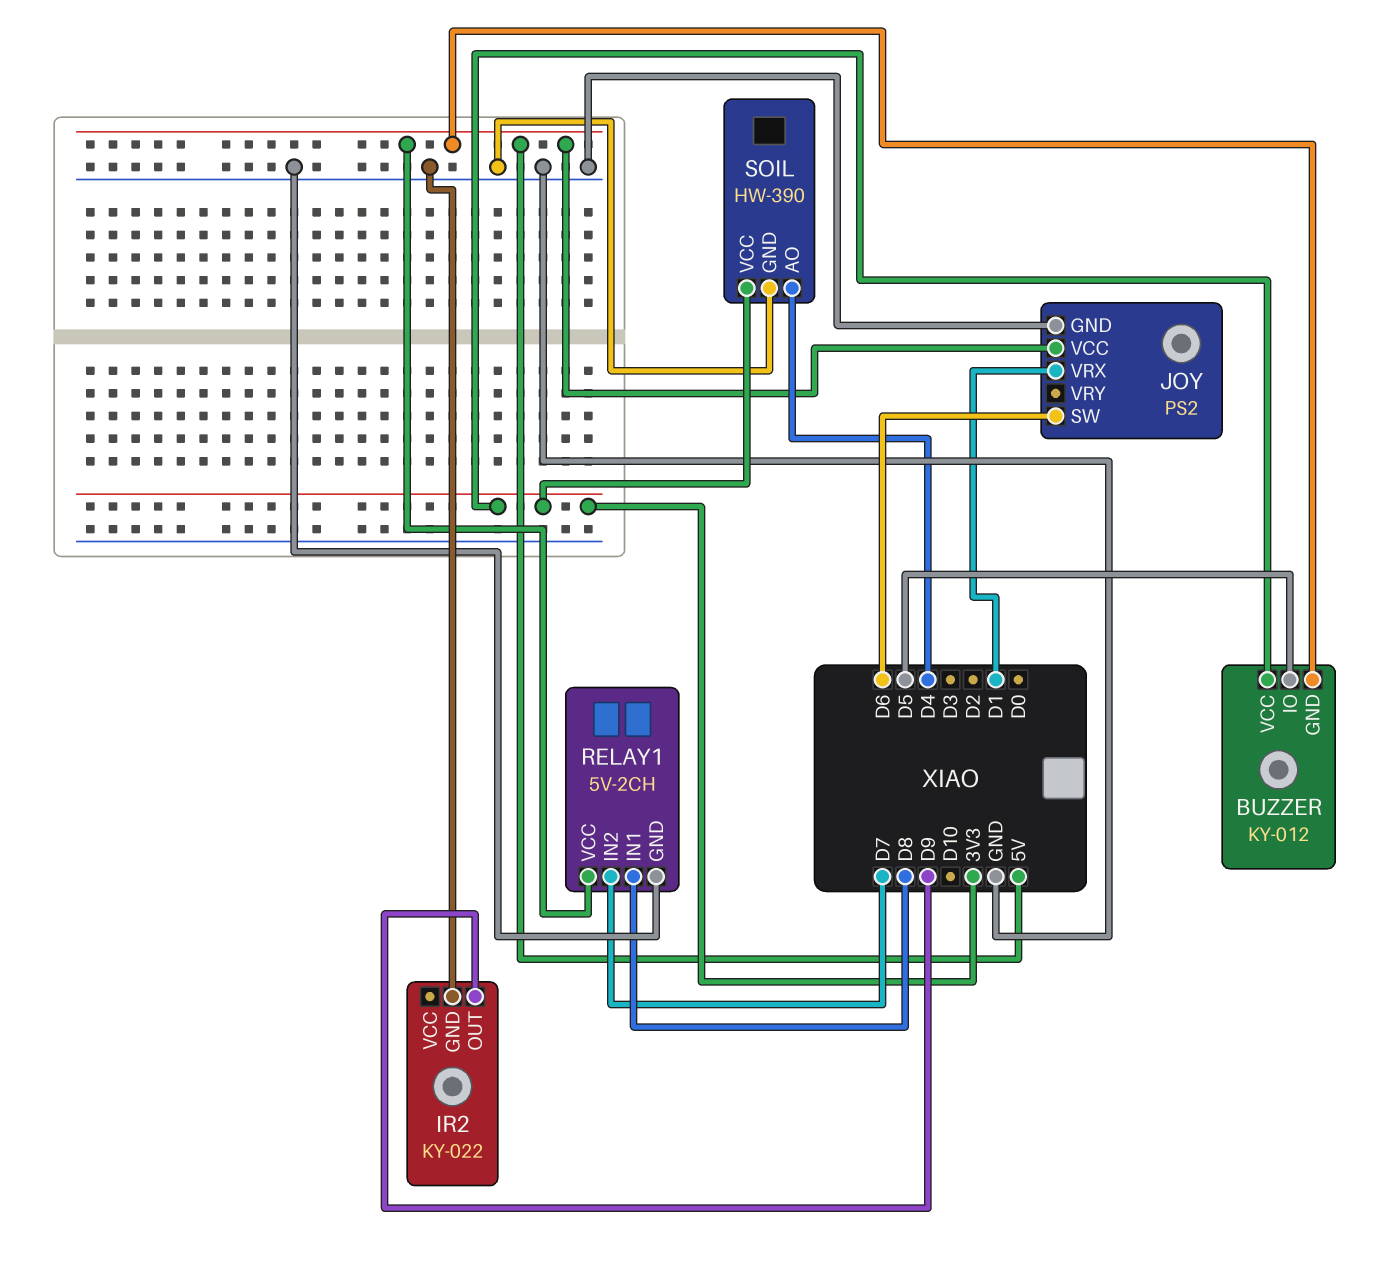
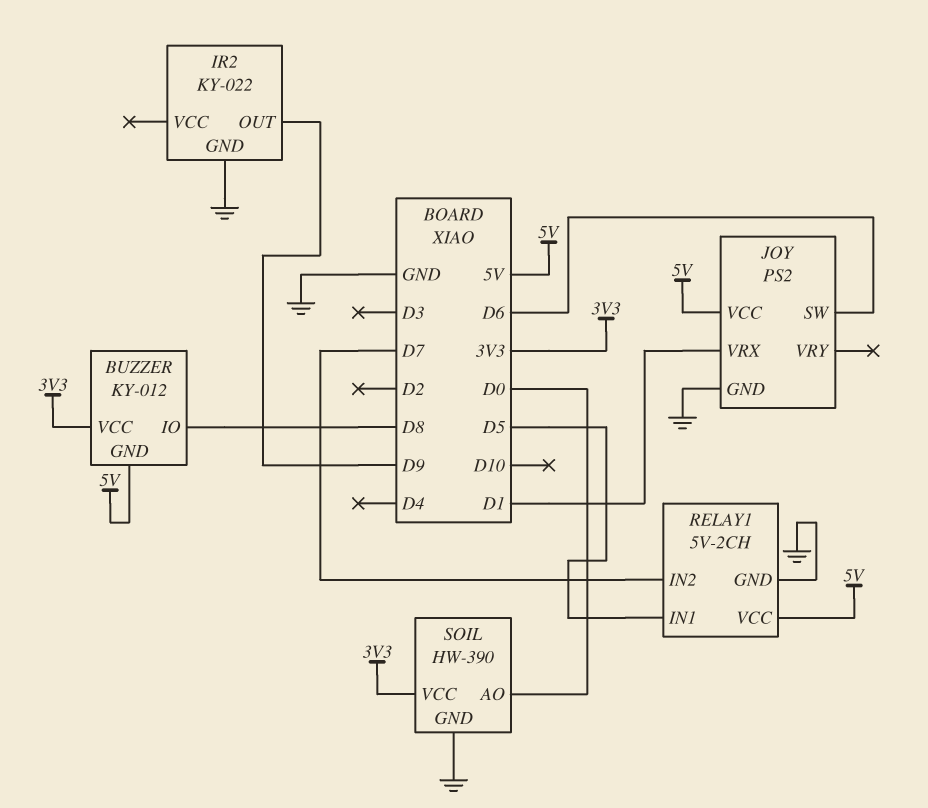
BUZZER pin IO: D5 -> D8
RELAY1 pin IN1: D8 -> D5
SOIL pin AO: D4 -> D0

